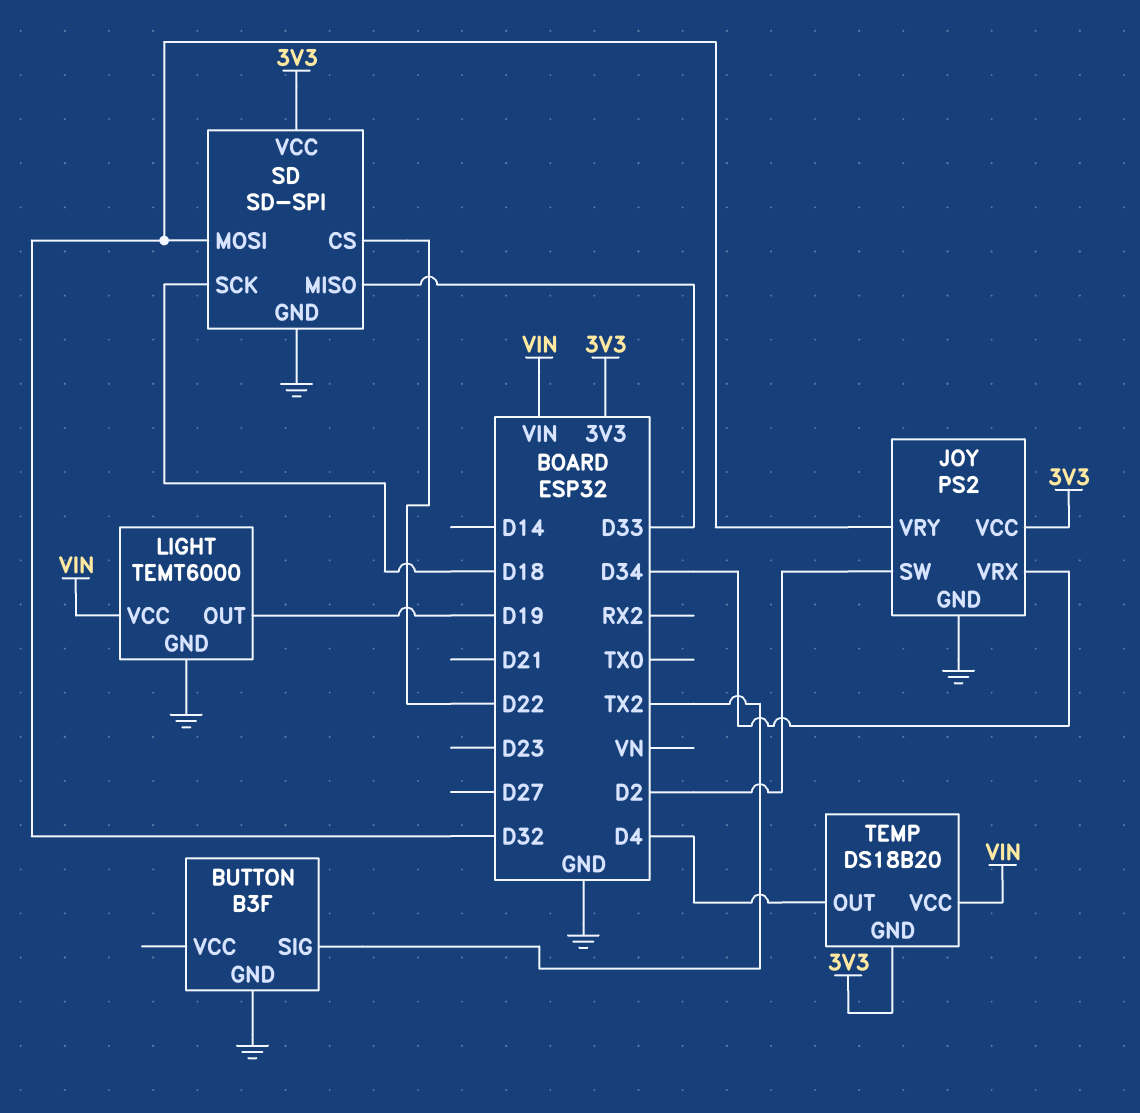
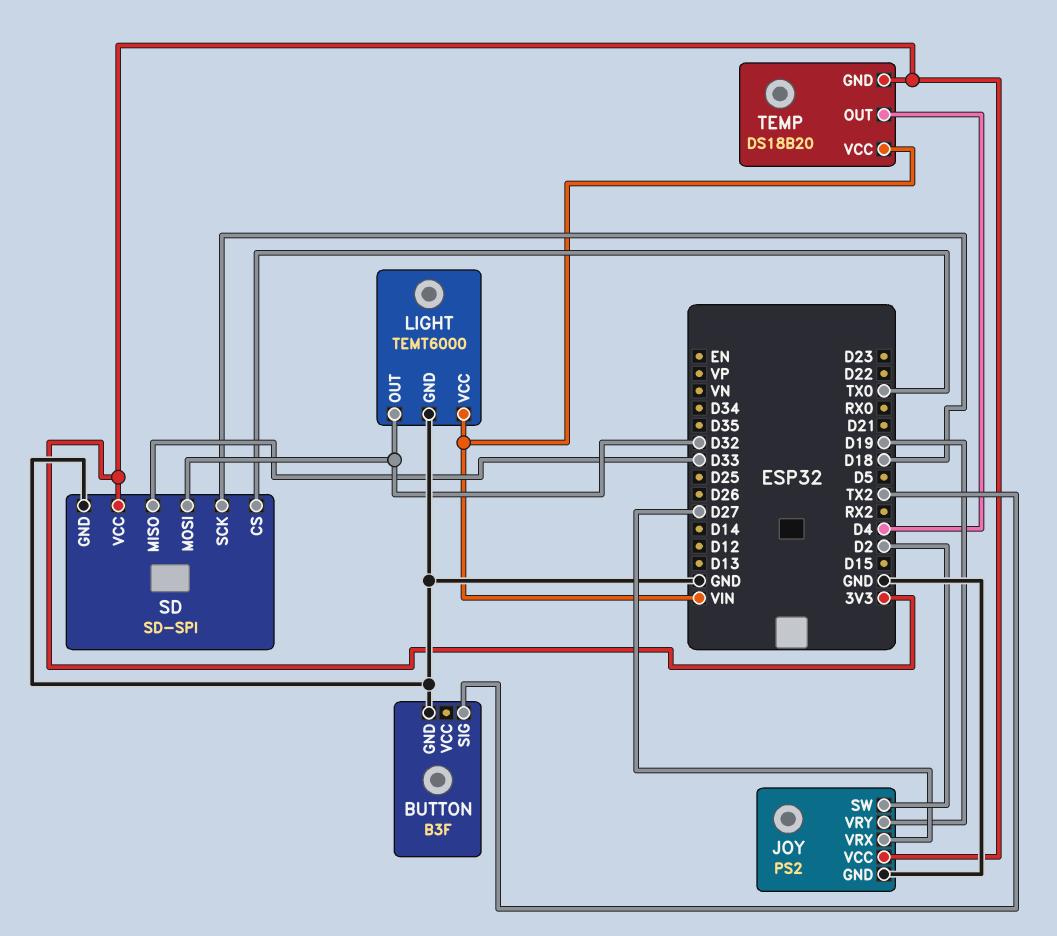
JOY pin VRX: D34 -> D27
JOY pin VRY: D32 -> D19
LIGHT pin OUT: D19 -> D32
SD pin CS: D22 -> TX0

